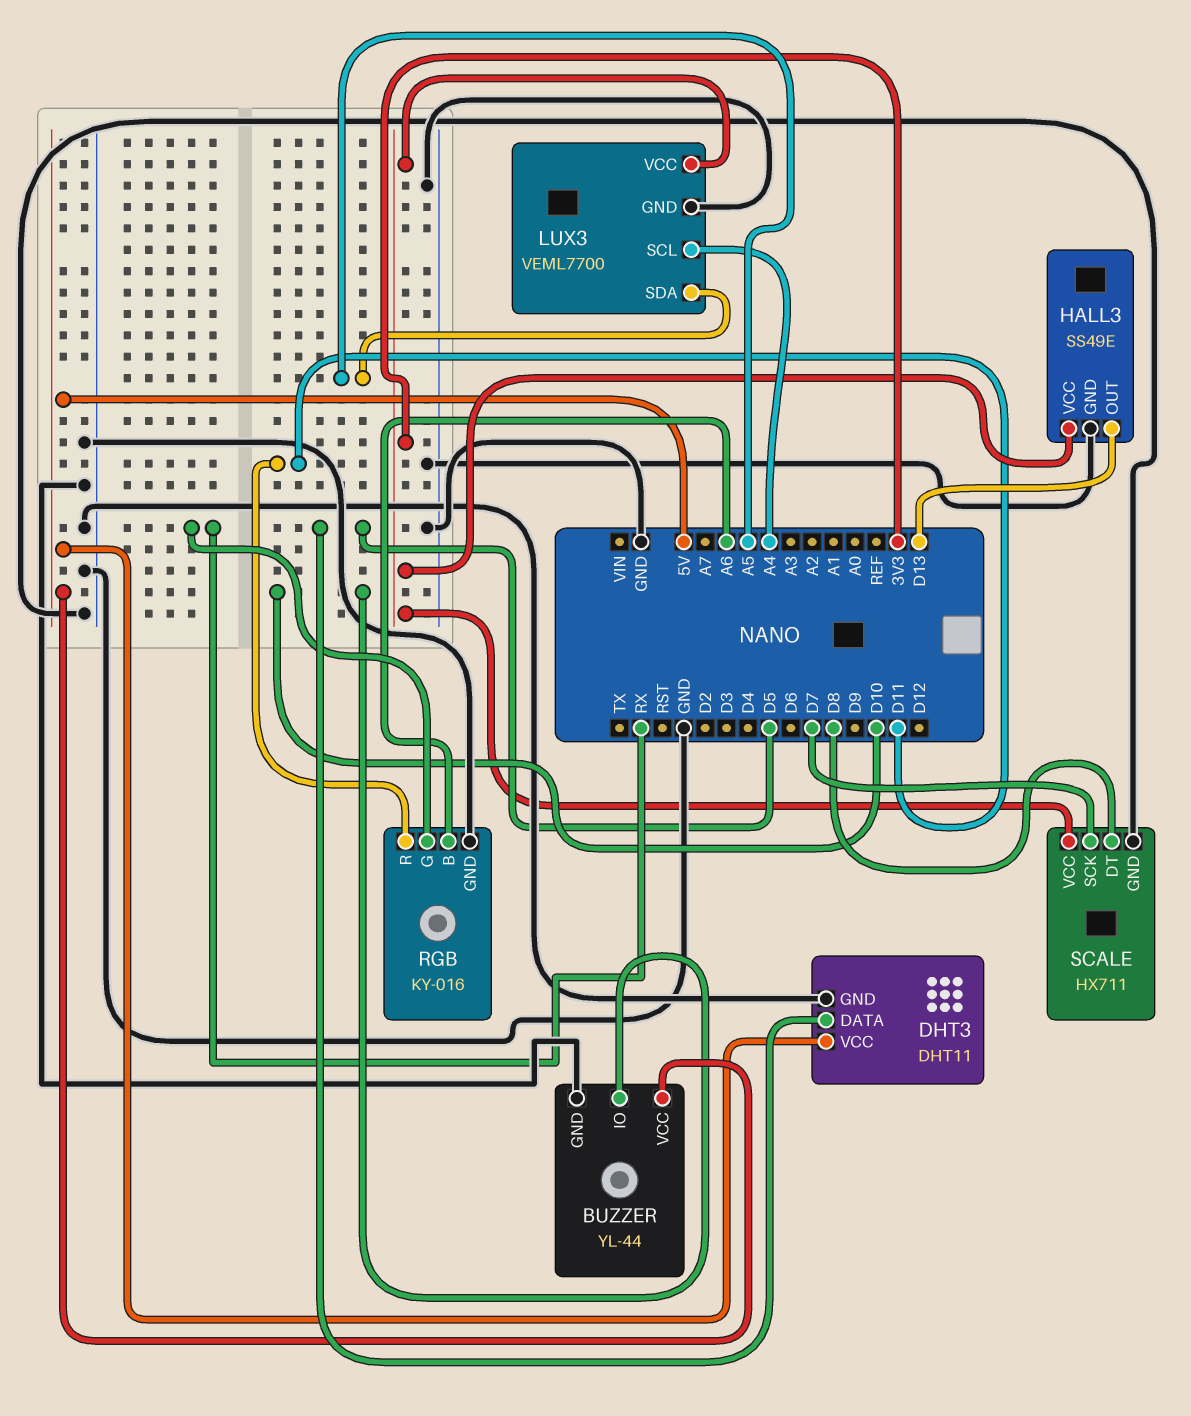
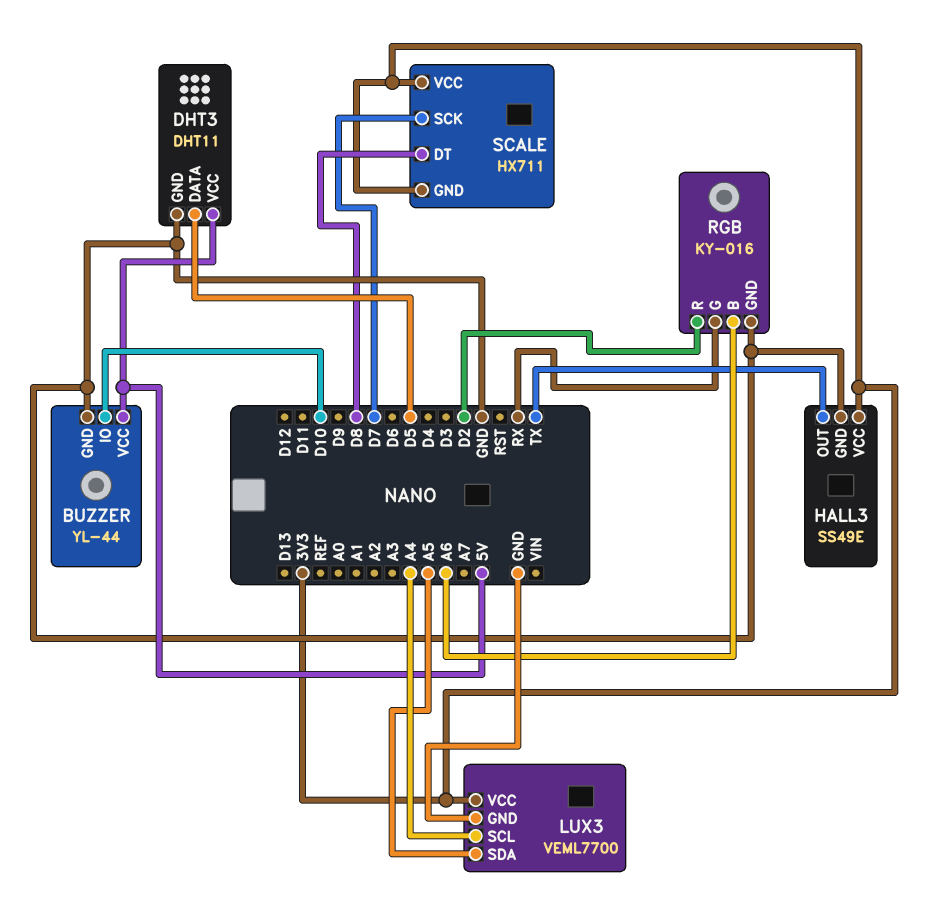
HALL3 pin OUT: D13 -> TX
RGB pin R: D11 -> D2
SCALE pin GND: GND -> 3V3

